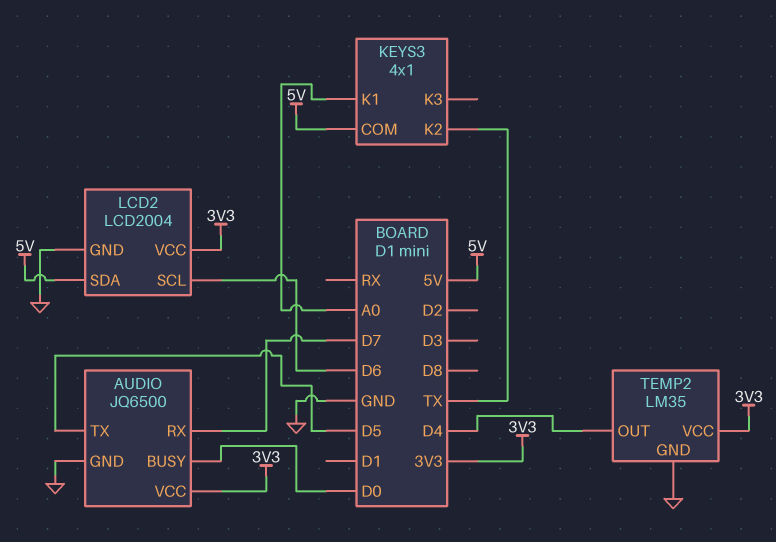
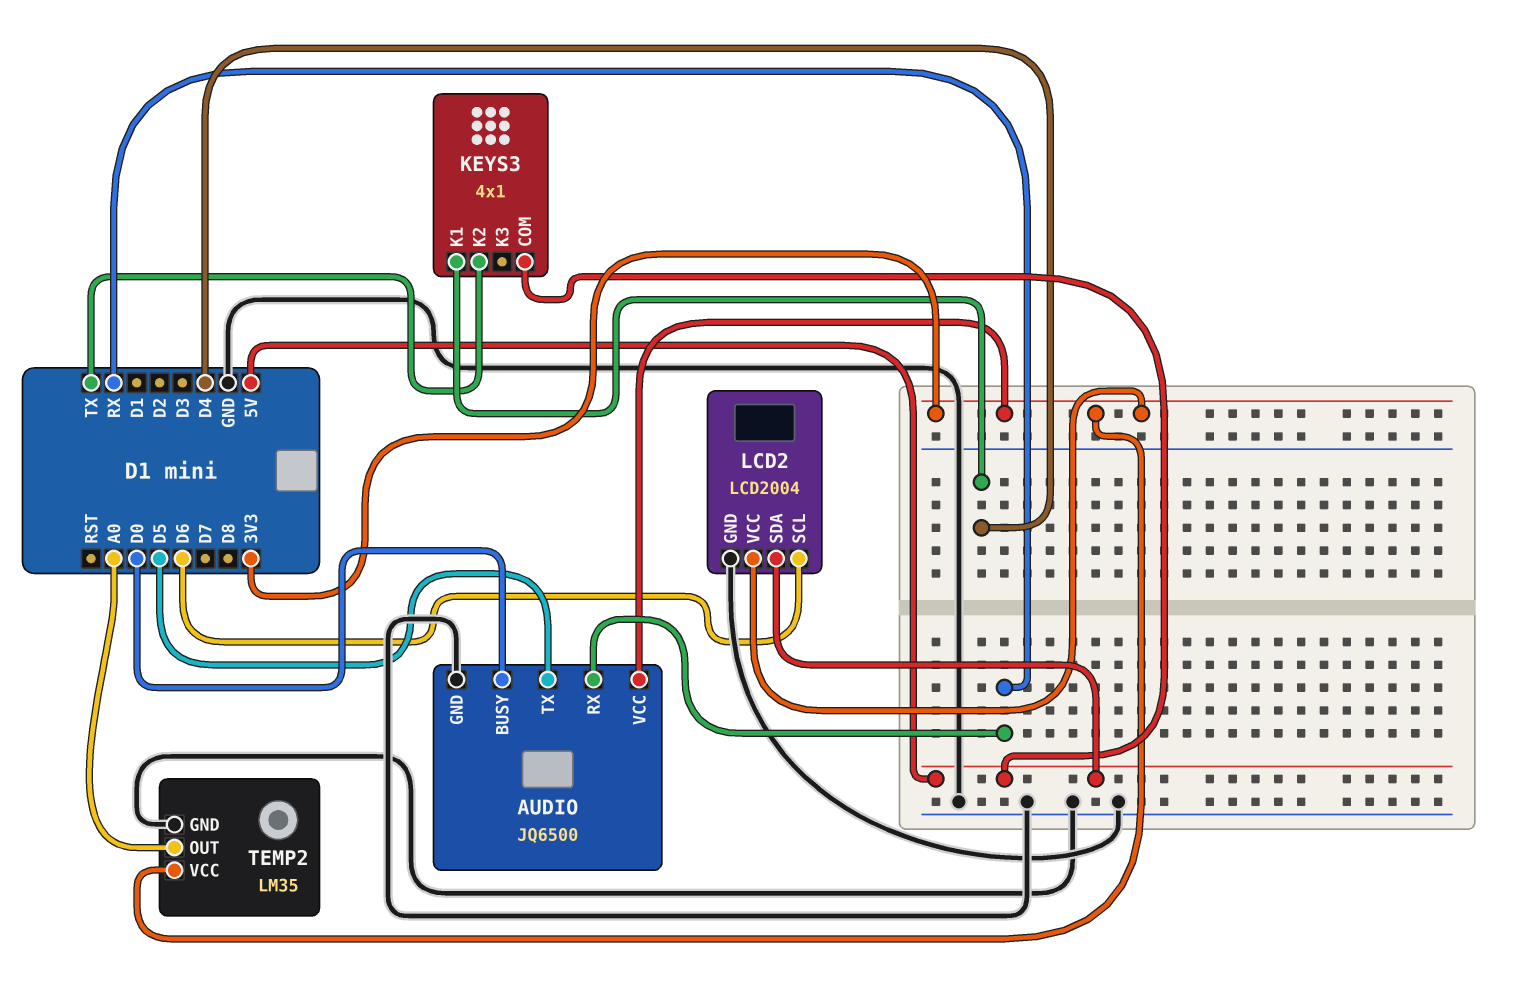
AUDIO pin RX: D7 -> RX
KEYS3 pin K1: A0 -> D4
TEMP2 pin OUT: D4 -> A0

